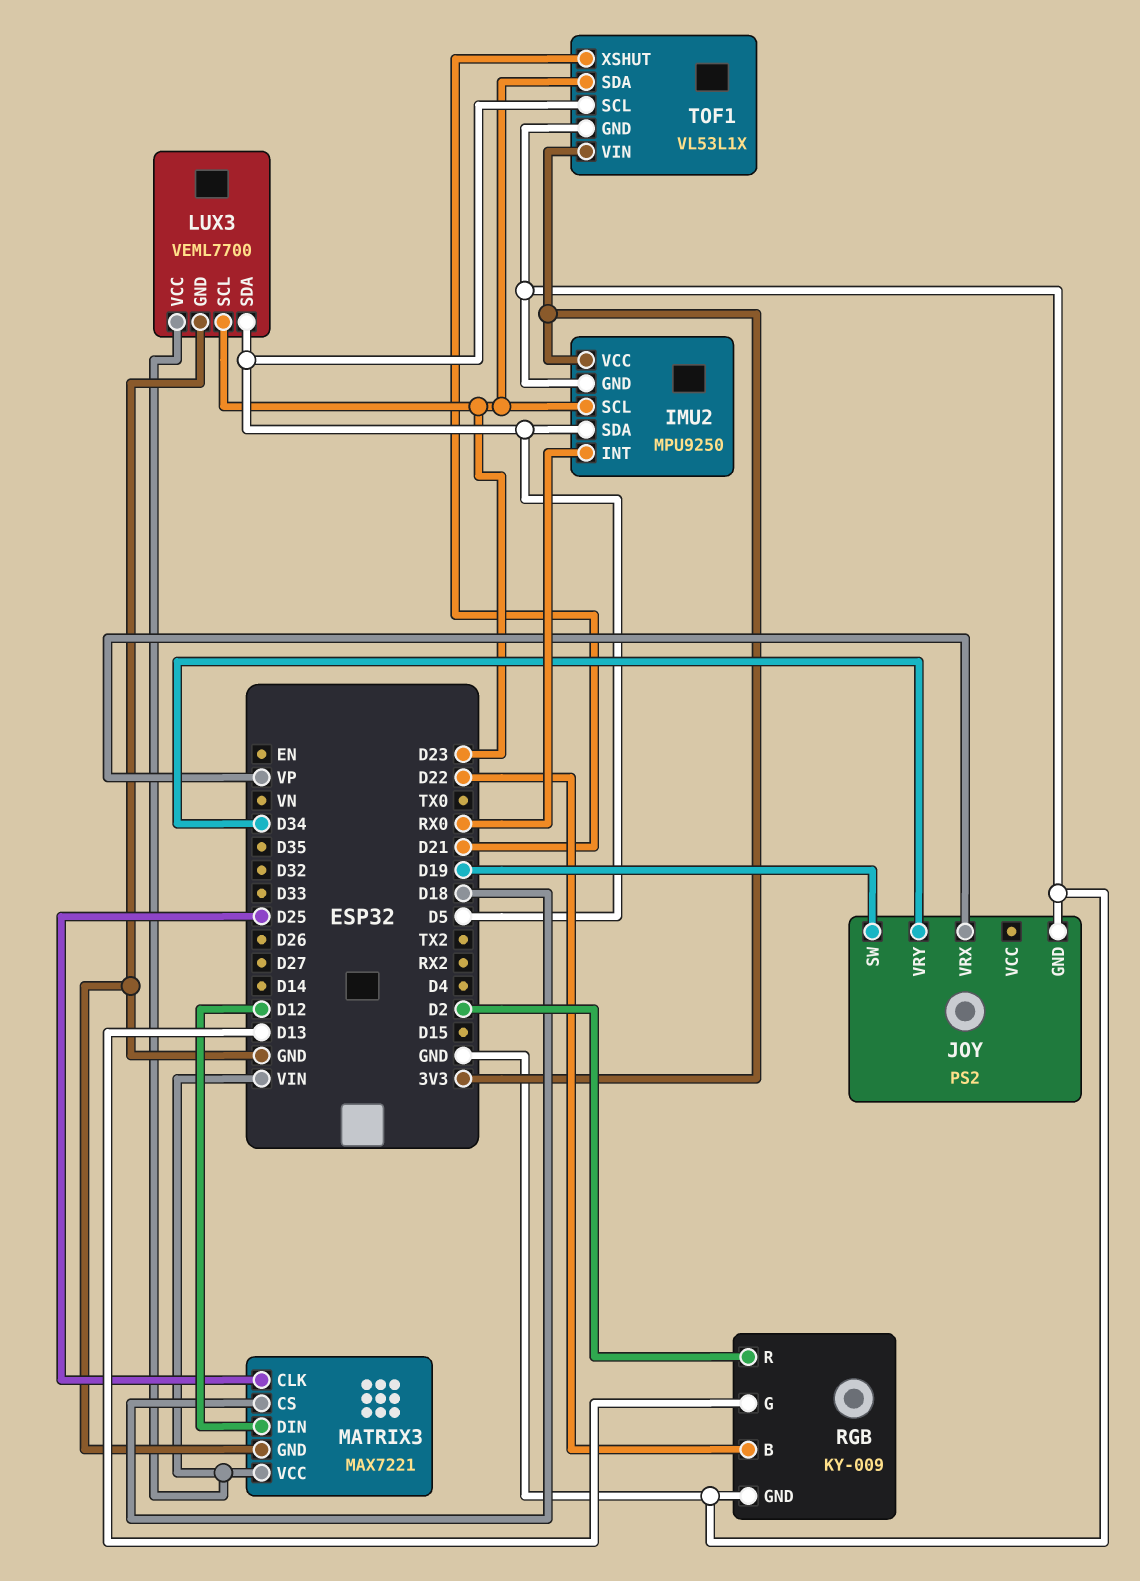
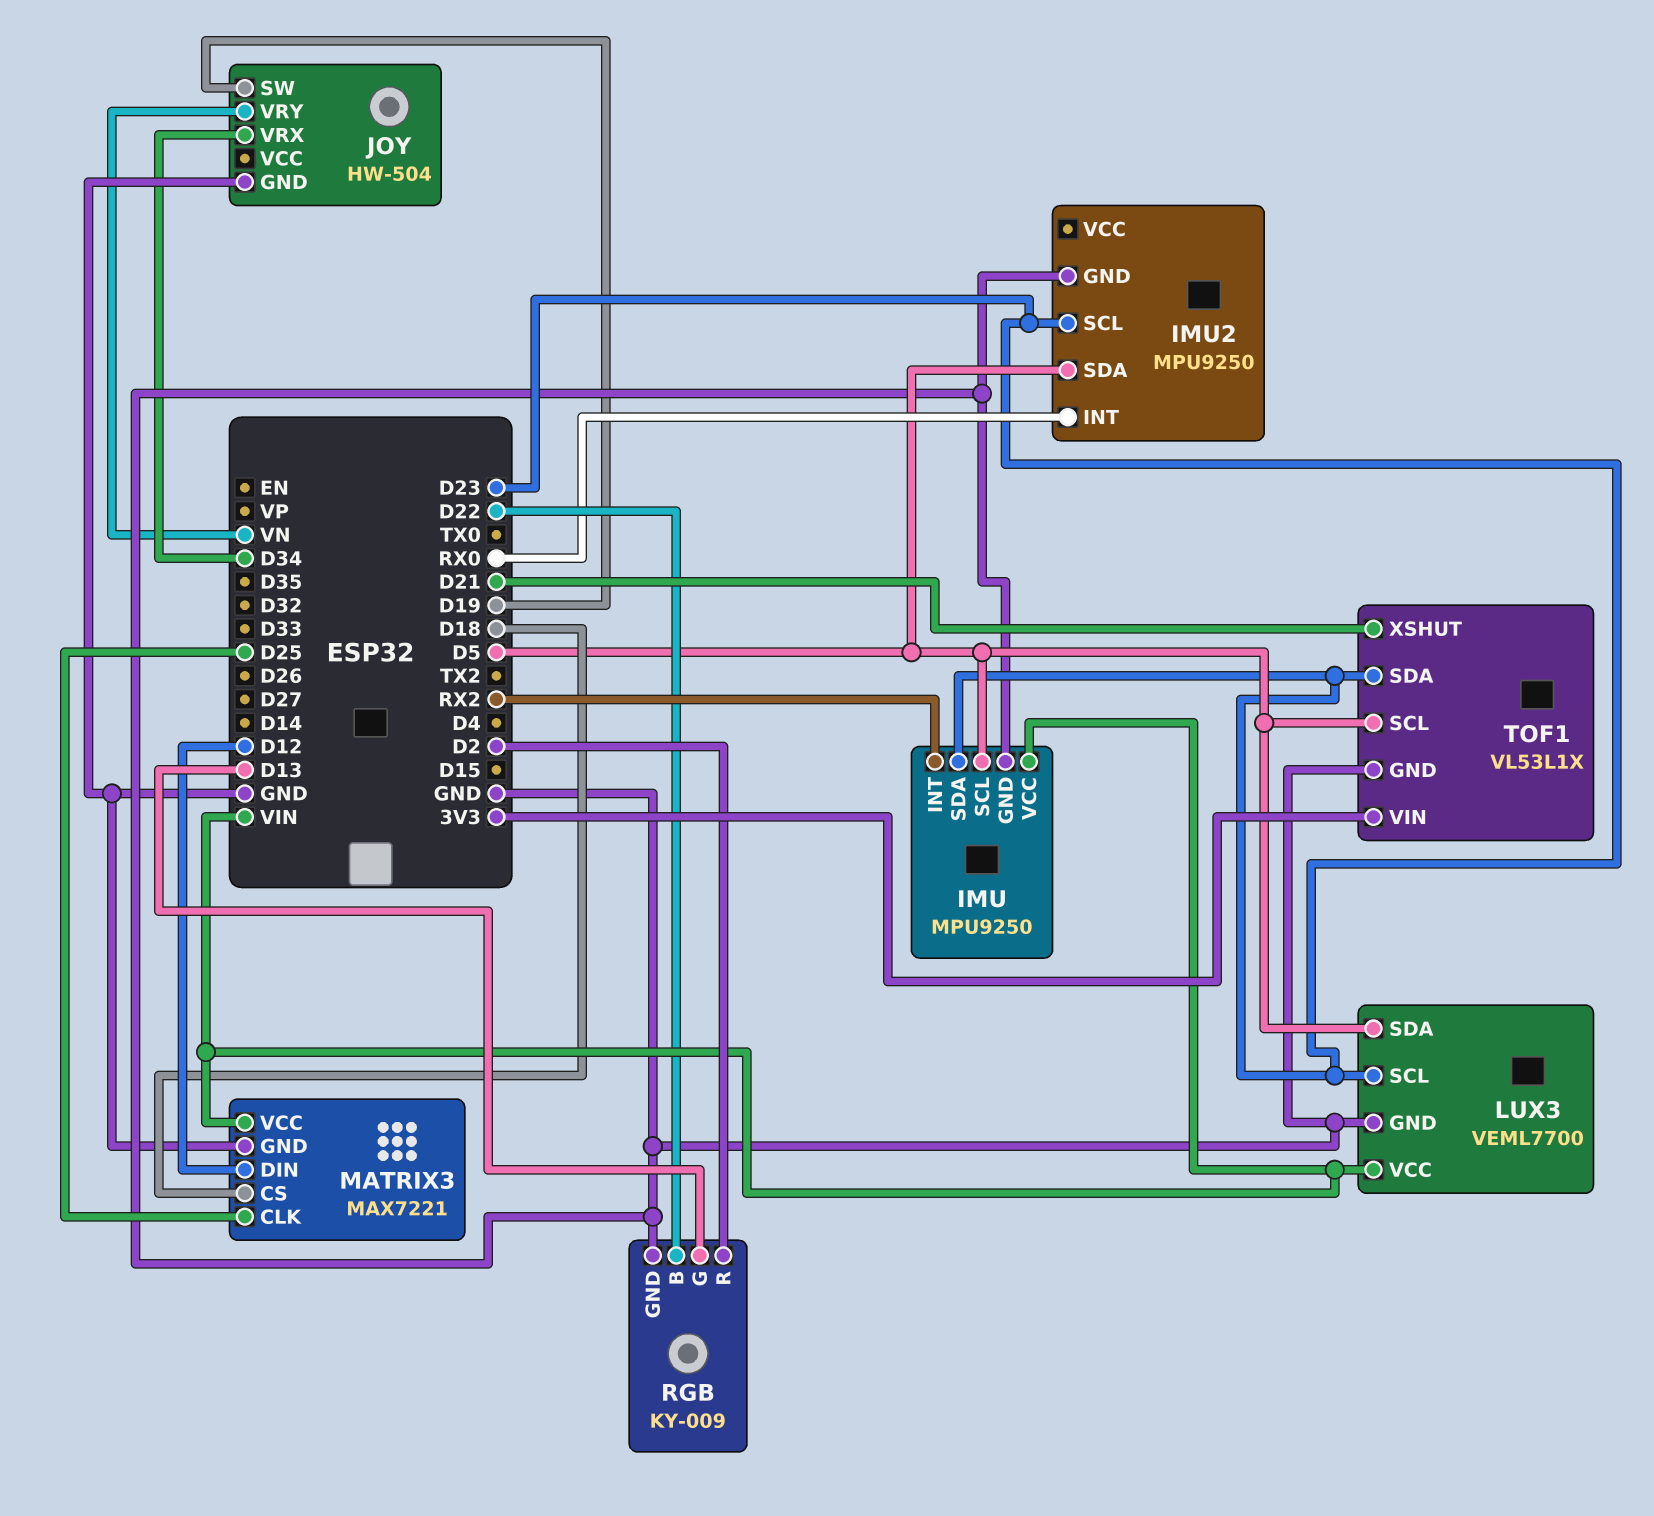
IMU: none -> MPU9250
IMU pin GND: none -> GND
IMU pin INT: none -> RX2
IMU pin SCL: none -> D5
IMU pin SDA: none -> D23
IMU pin VCC: none -> VIN
IMU2 pin VCC: 3V3 -> none
JOY: PS2 -> HW-504
JOY pin VRX: VP -> D34
JOY pin VRY: D34 -> VN

